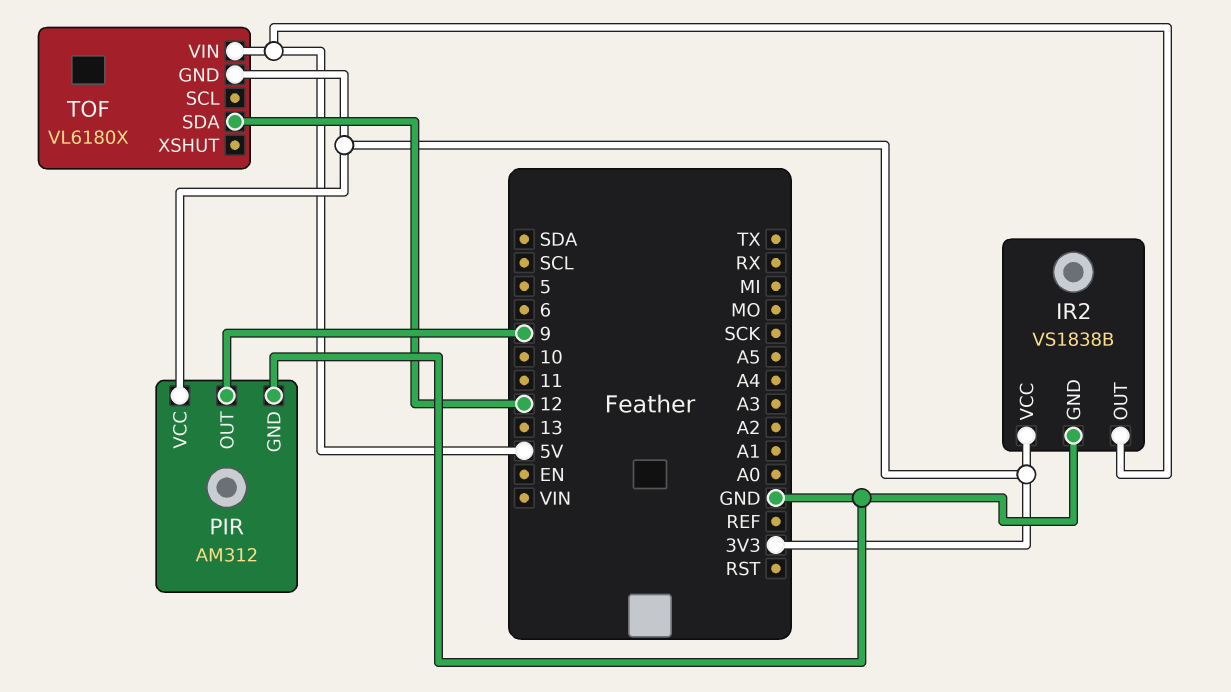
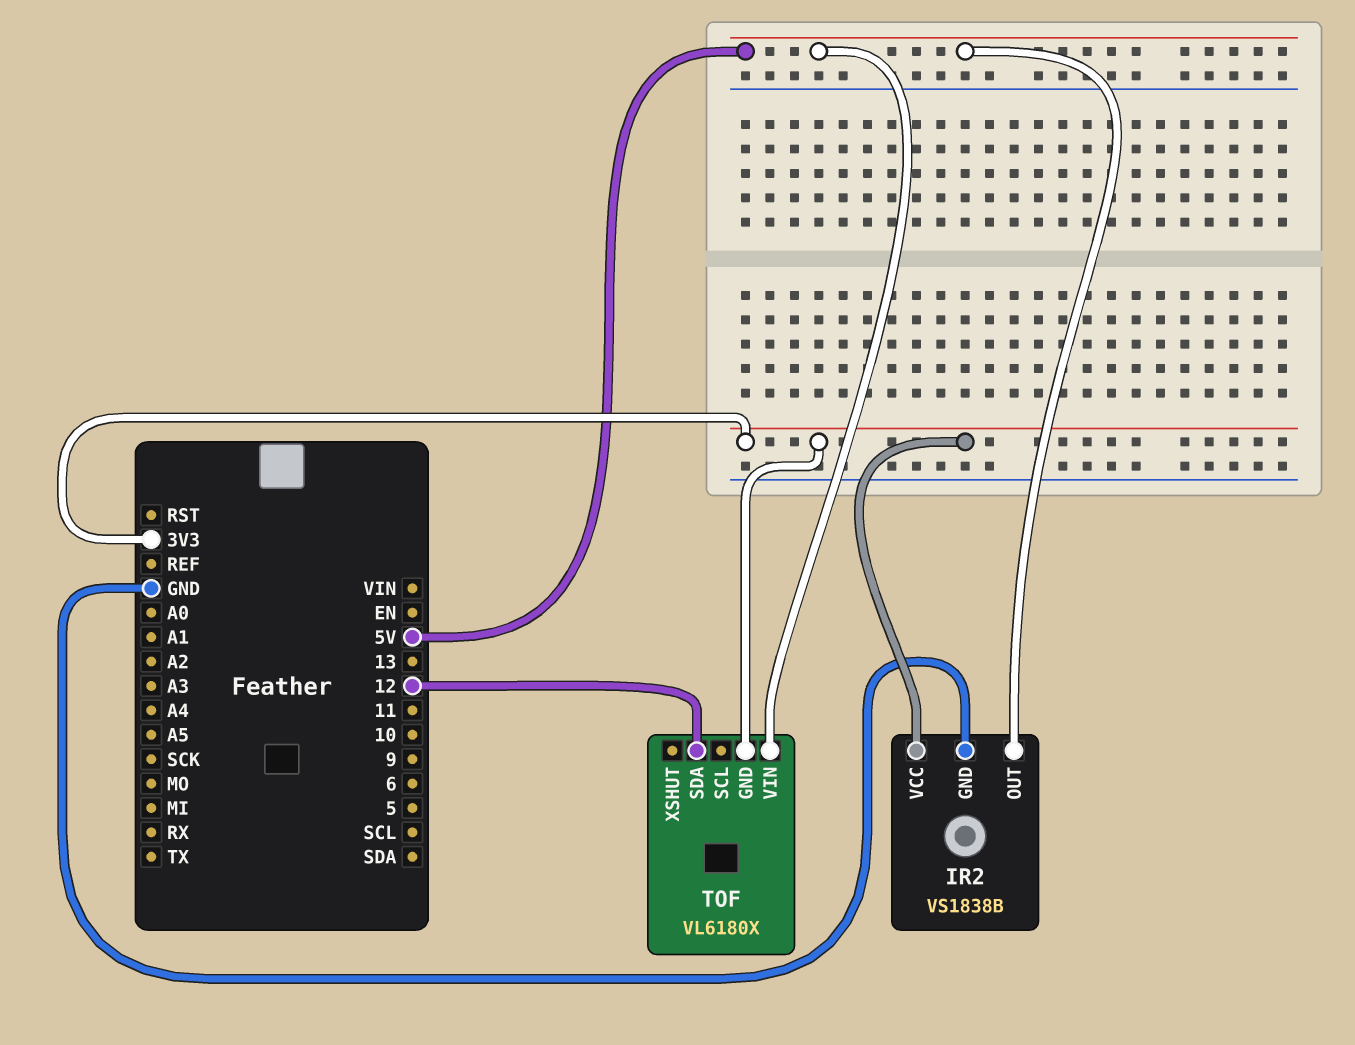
PIR: AM312 -> none
PIR pin GND: GND -> none
PIR pin OUT: 9 -> none
PIR pin VCC: 3V3 -> none

